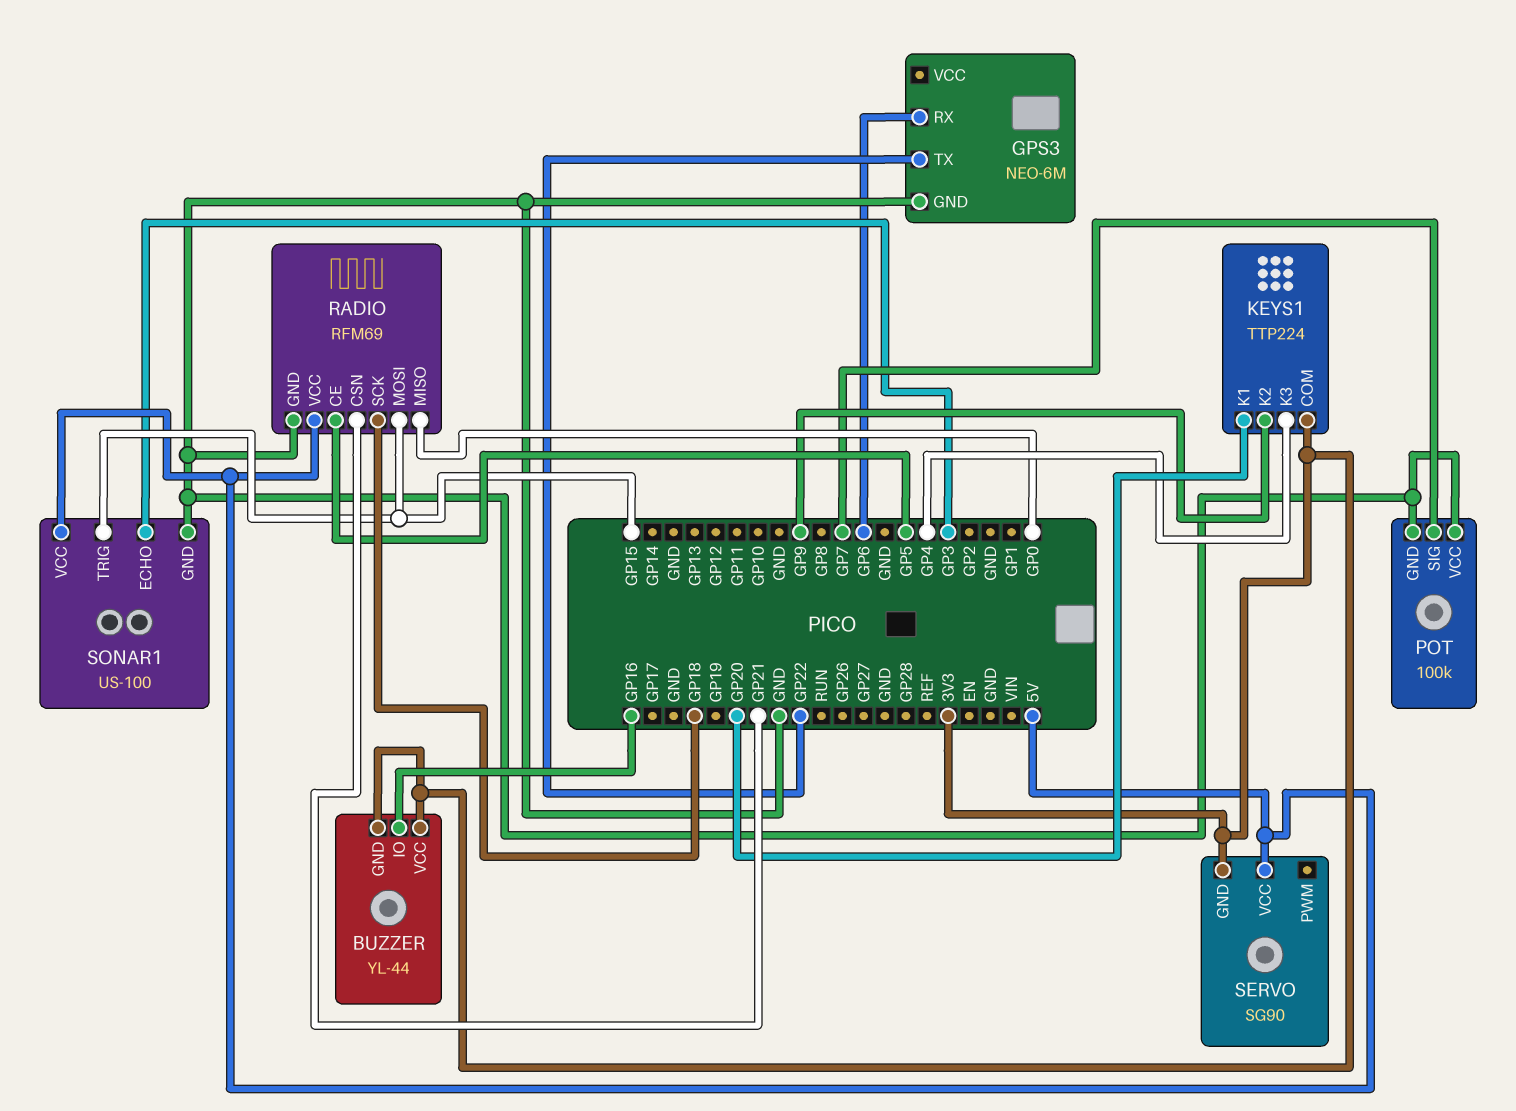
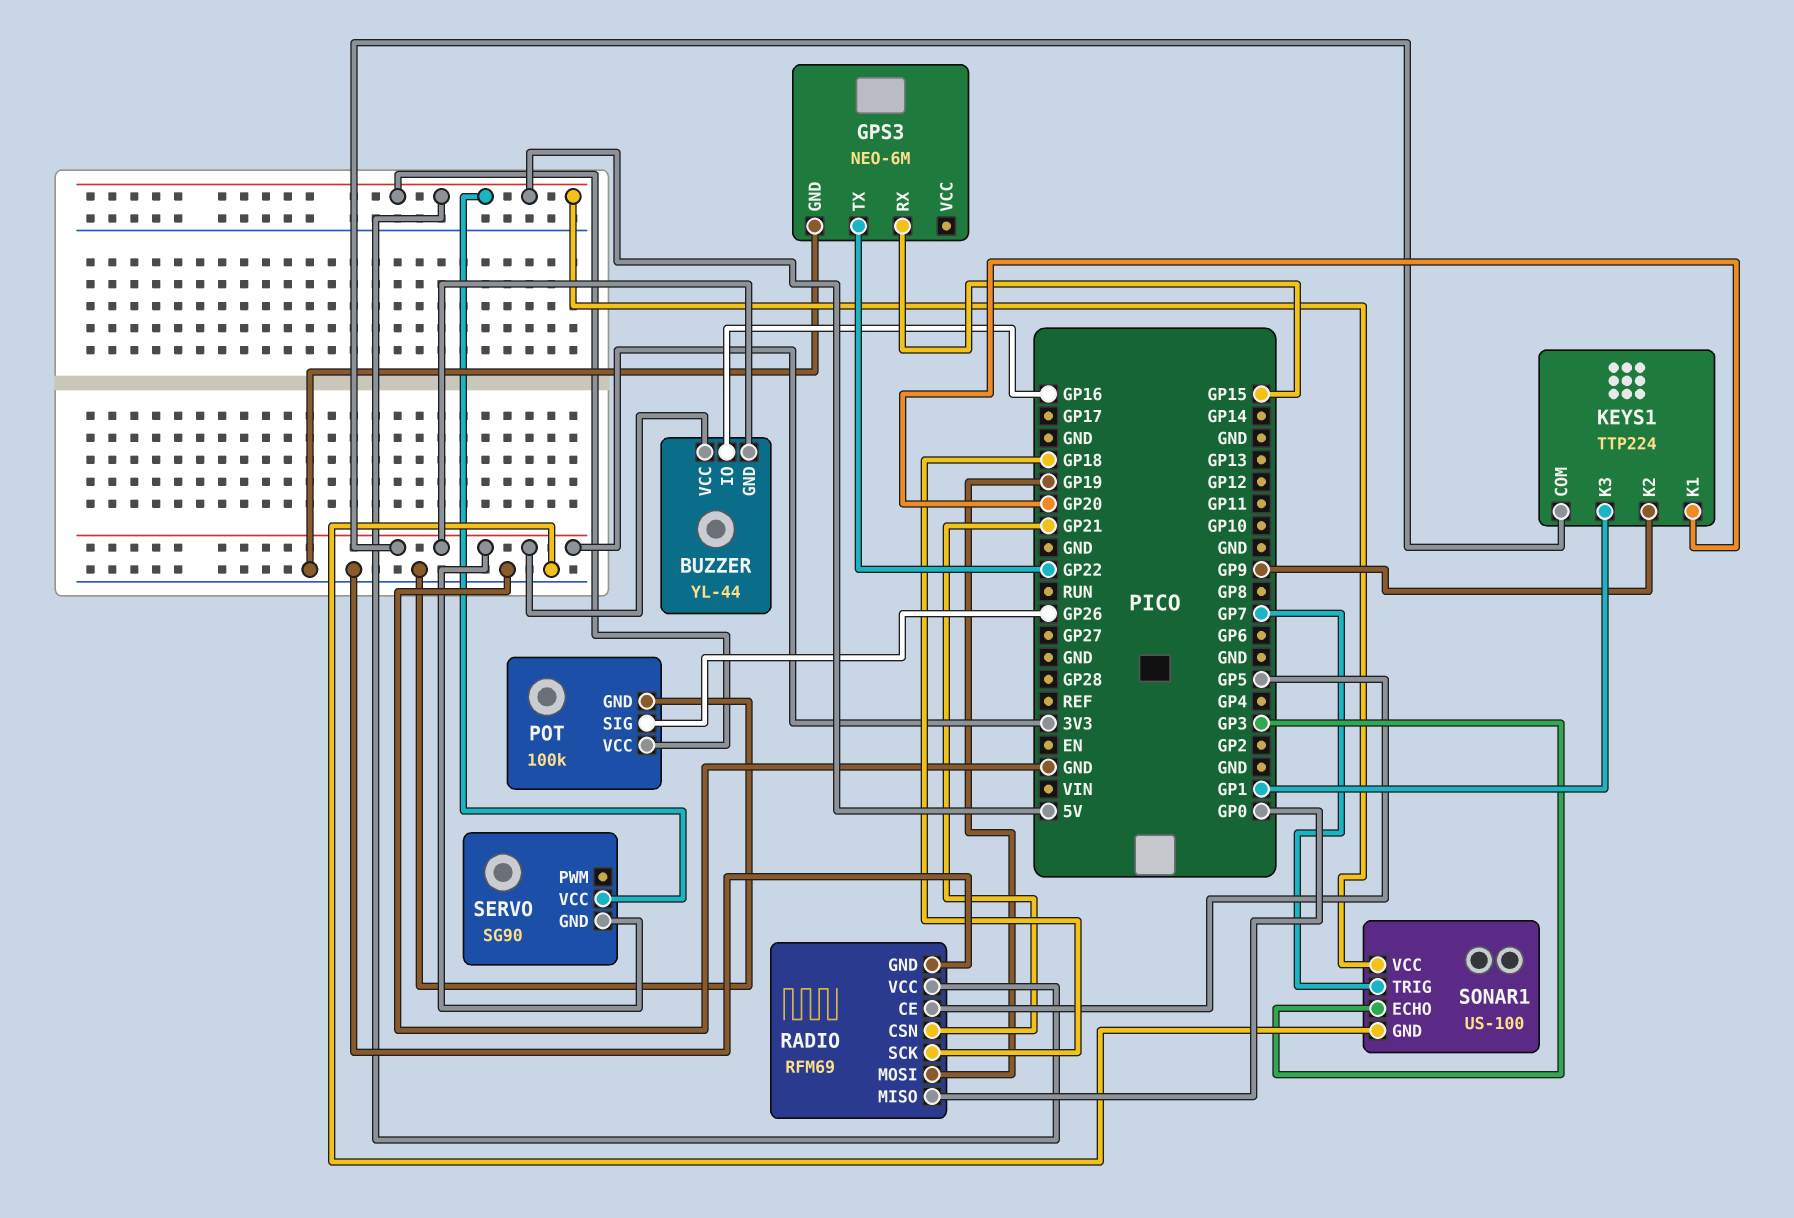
GPS3 pin RX: GP6 -> GP15
KEYS1 pin K3: GP4 -> GP1
POT pin SIG: GP7 -> GP26
POT pin VCC: GND -> 5V
RADIO pin MOSI: GP15 -> GP19
SONAR1 pin TRIG: GP15 -> GP7

